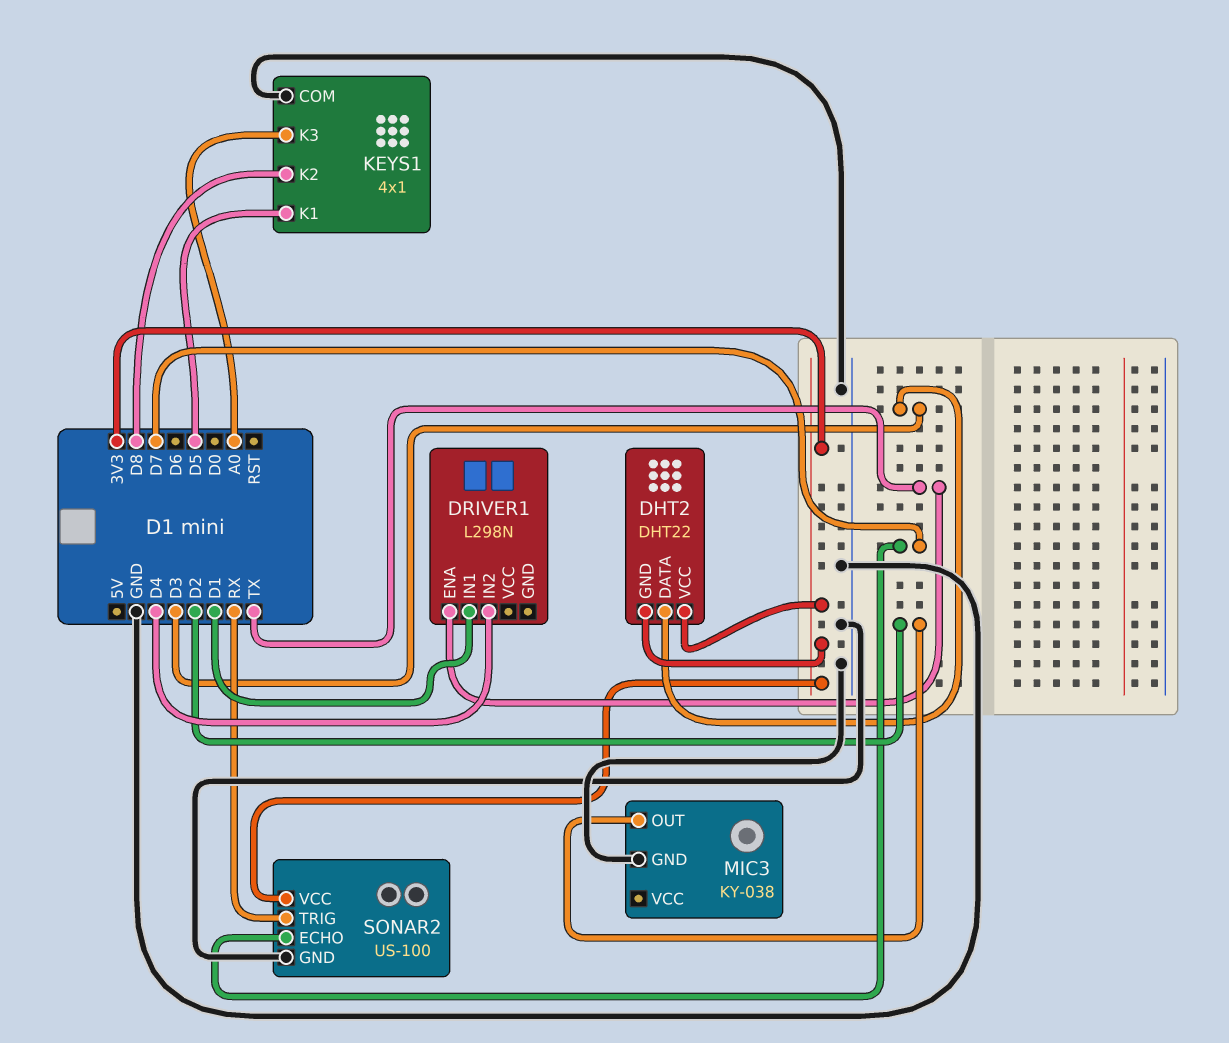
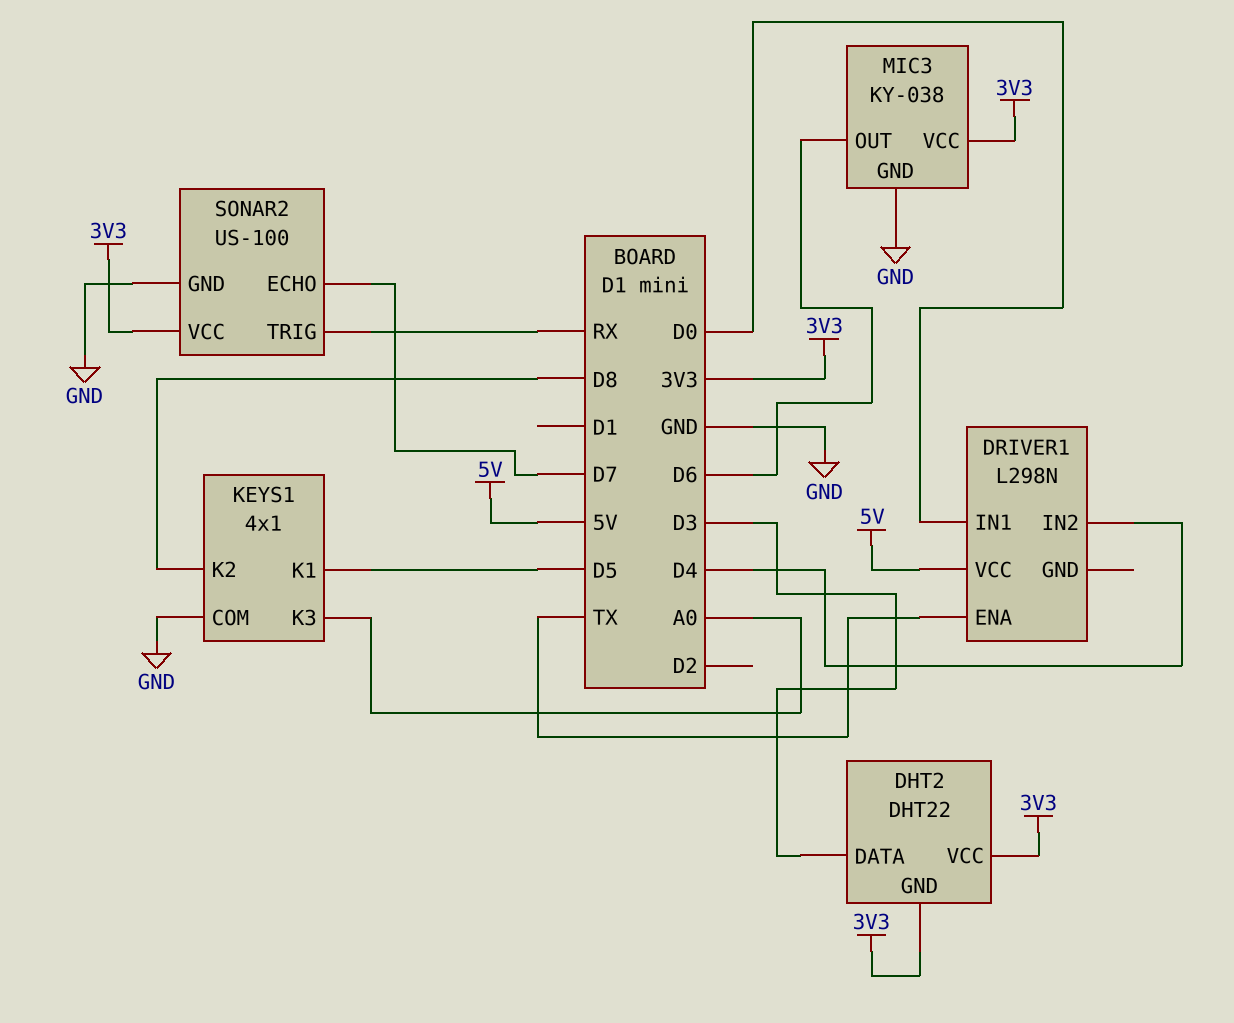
DRIVER1 pin IN1: D1 -> D0
DRIVER1 pin VCC: none -> 5V
MIC3 pin OUT: D2 -> D6
MIC3 pin VCC: none -> 3V3

